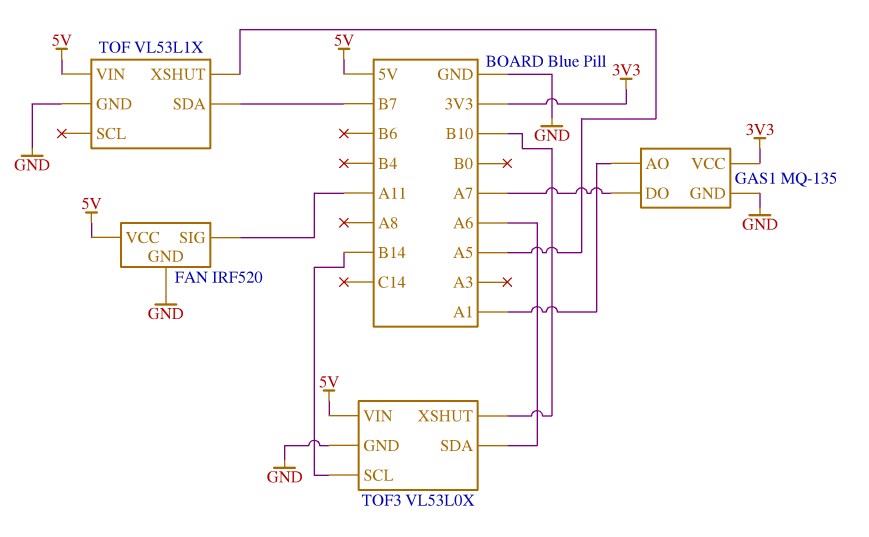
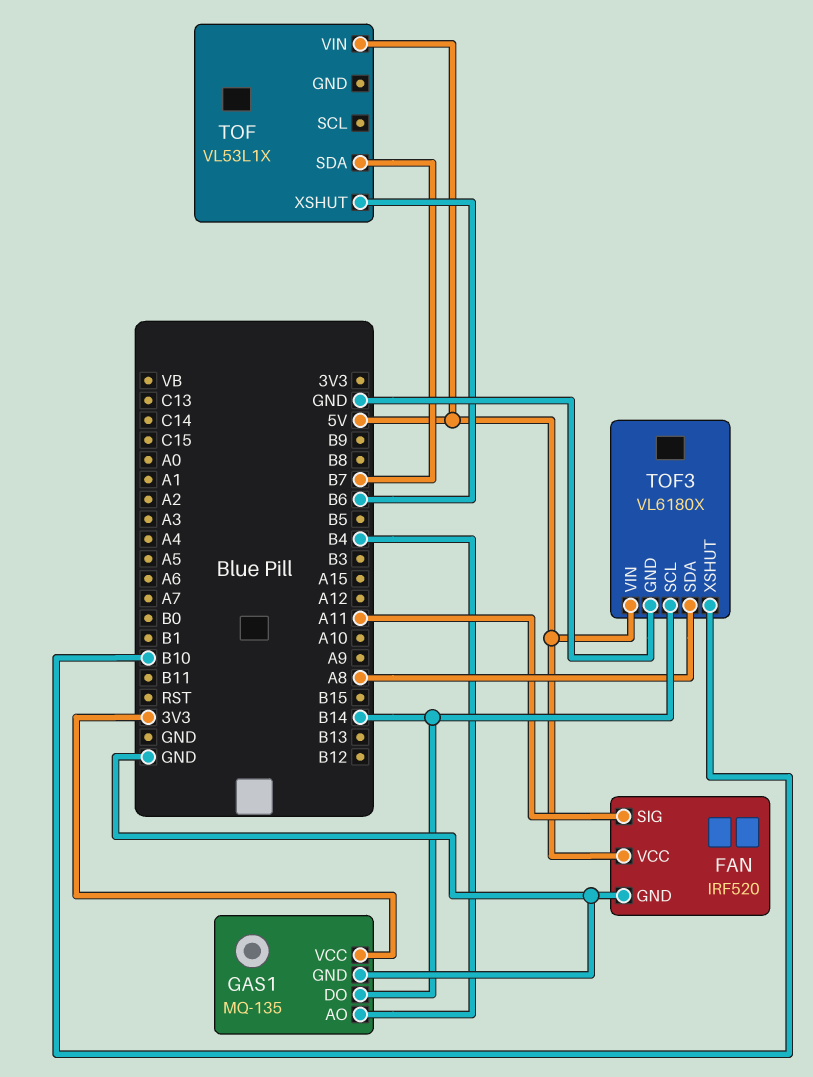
GAS1 pin AO: A1 -> B4
GAS1 pin DO: A7 -> B14
TOF pin GND: GND -> none
TOF pin XSHUT: A5 -> B6
TOF3: VL53L0X -> VL6180X
TOF3 pin SDA: A6 -> A8

